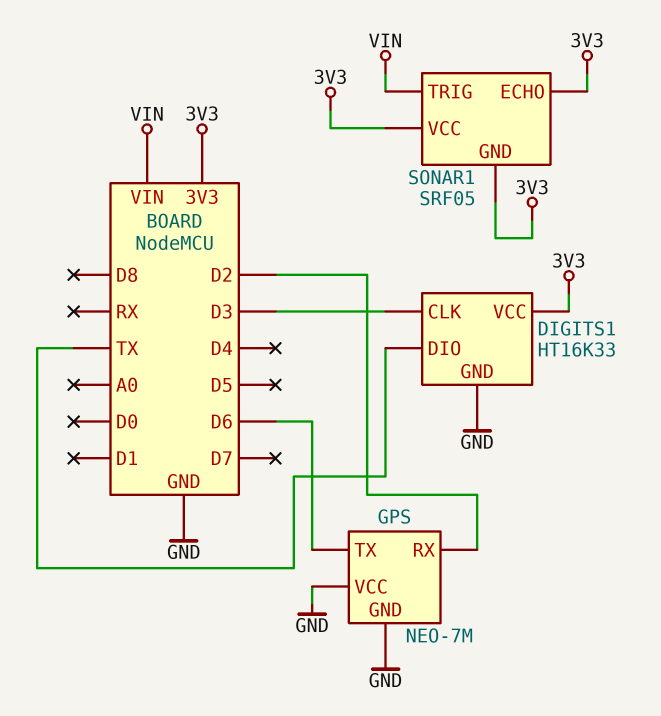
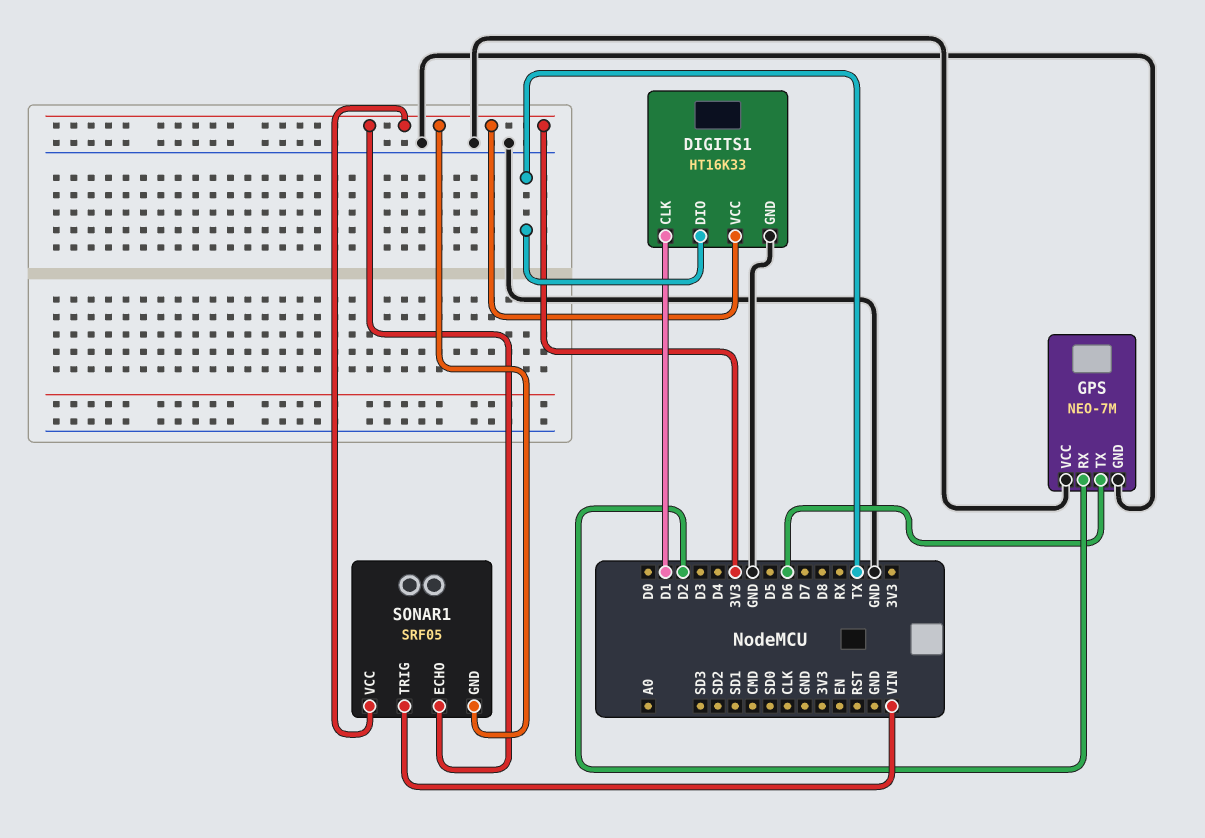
DIGITS1 pin CLK: D3 -> D1

